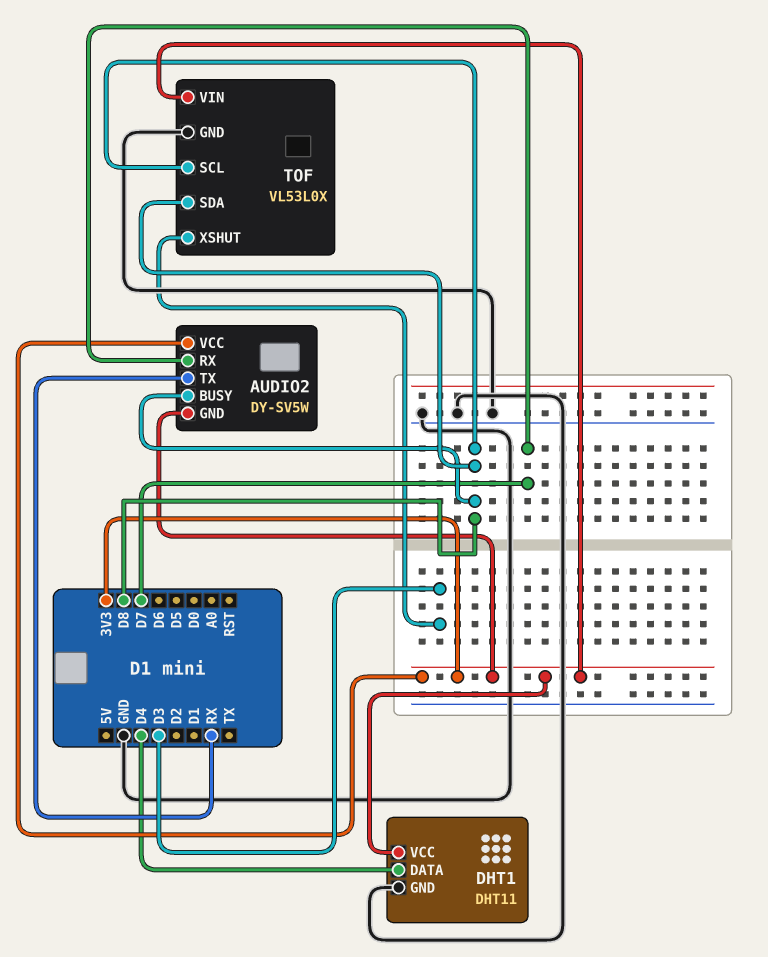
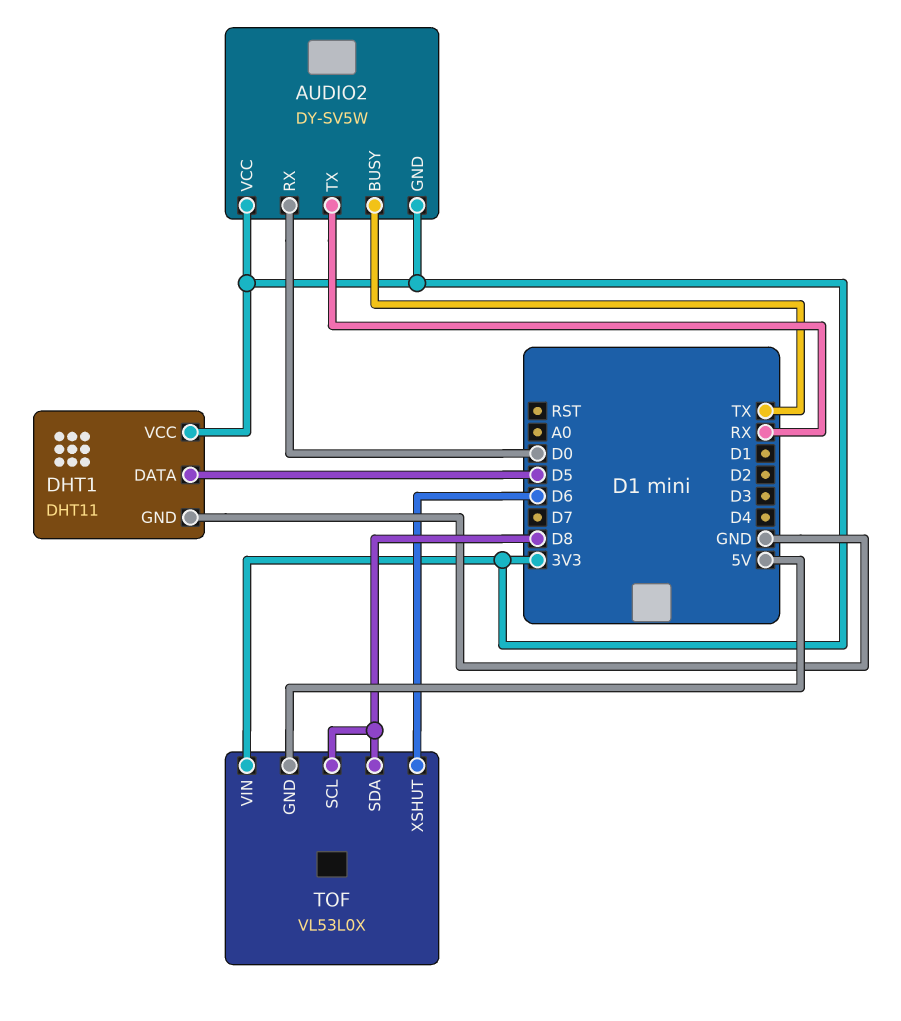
AUDIO2 pin BUSY: D8 -> TX
AUDIO2 pin RX: D7 -> D0
DHT1 pin DATA: D4 -> D5
TOF pin GND: GND -> 5V
TOF pin XSHUT: D3 -> D6

